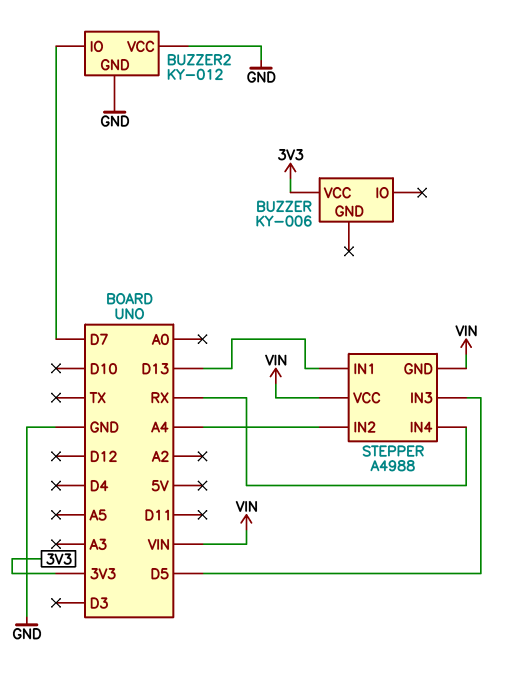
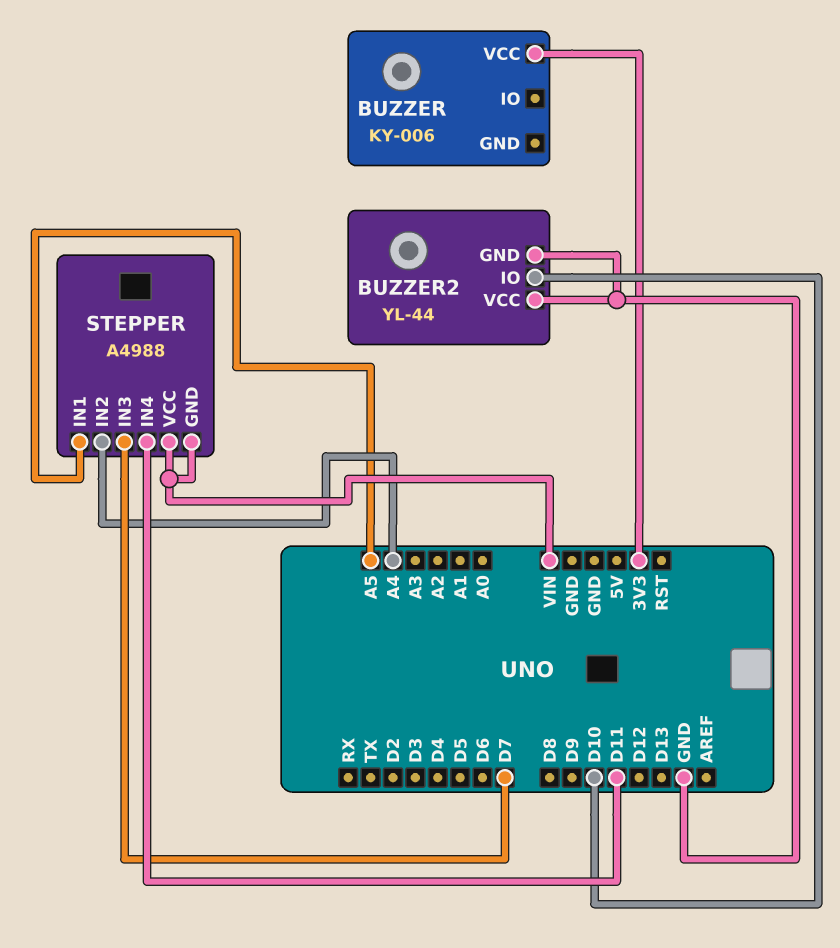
BUZZER2: KY-012 -> YL-44
BUZZER2 pin IO: D7 -> D10
STEPPER pin IN1: D13 -> A5
STEPPER pin IN3: D5 -> D7
STEPPER pin IN4: RX -> D11

